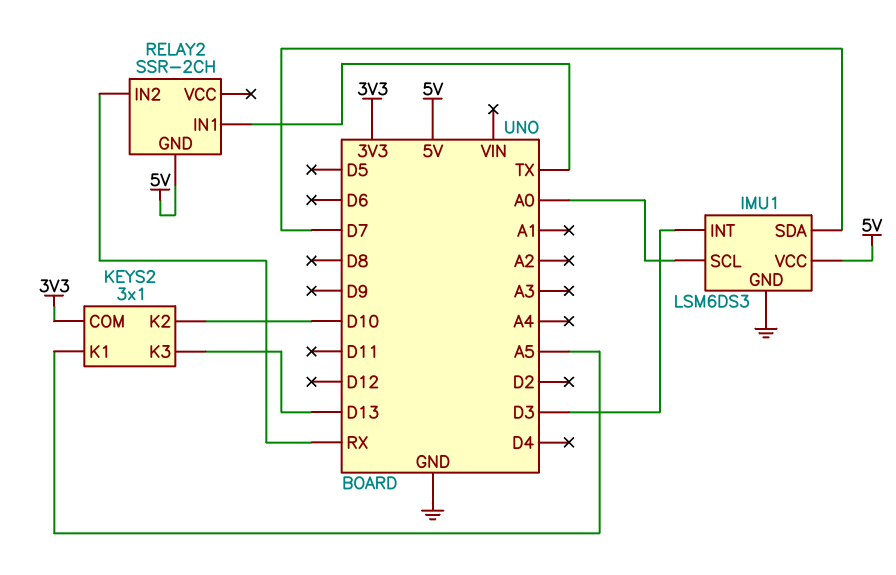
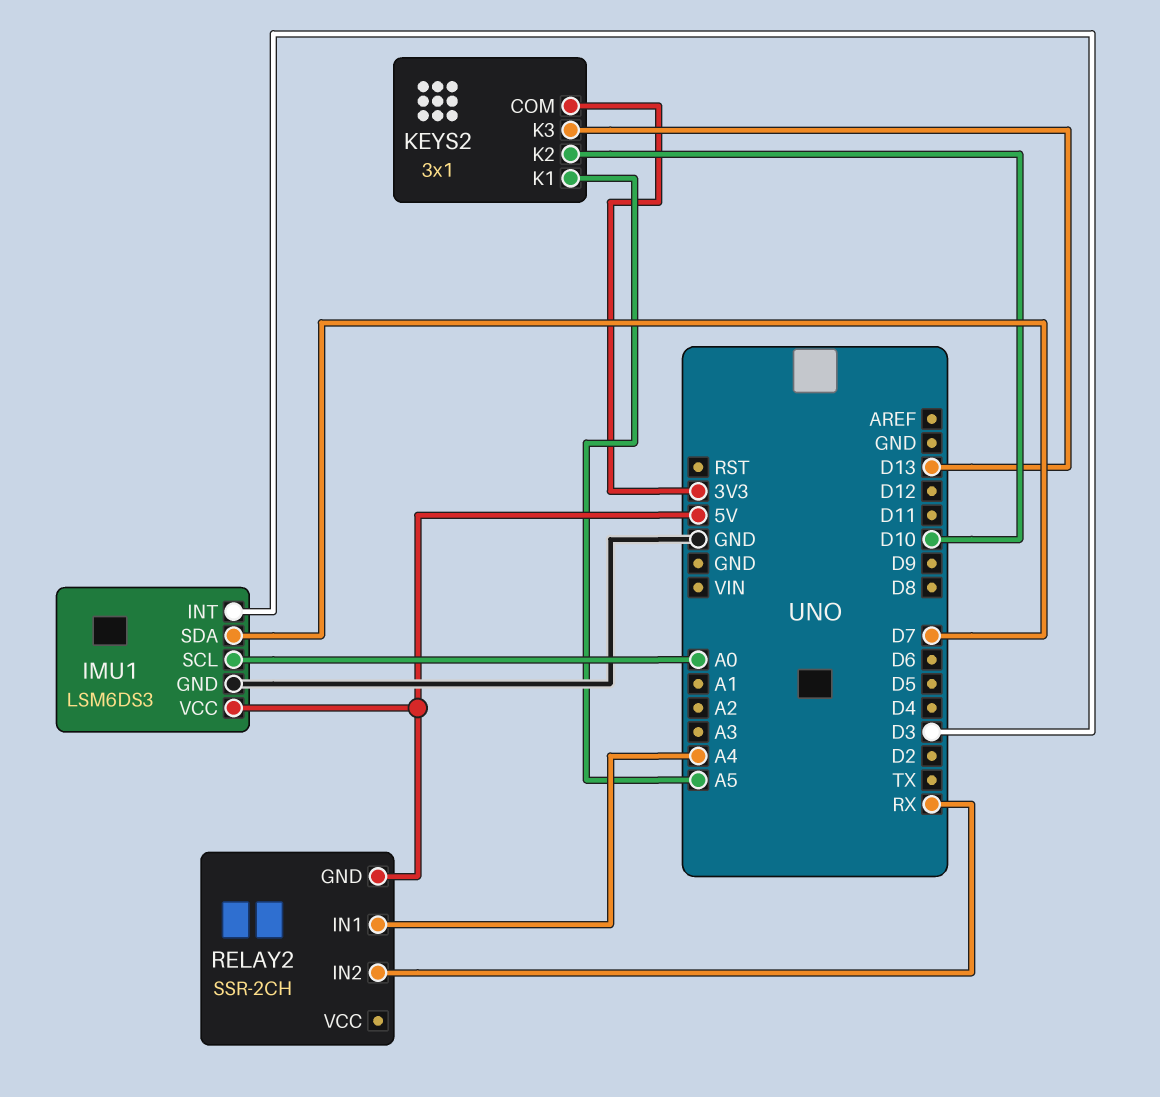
RELAY2 pin IN1: TX -> A4

